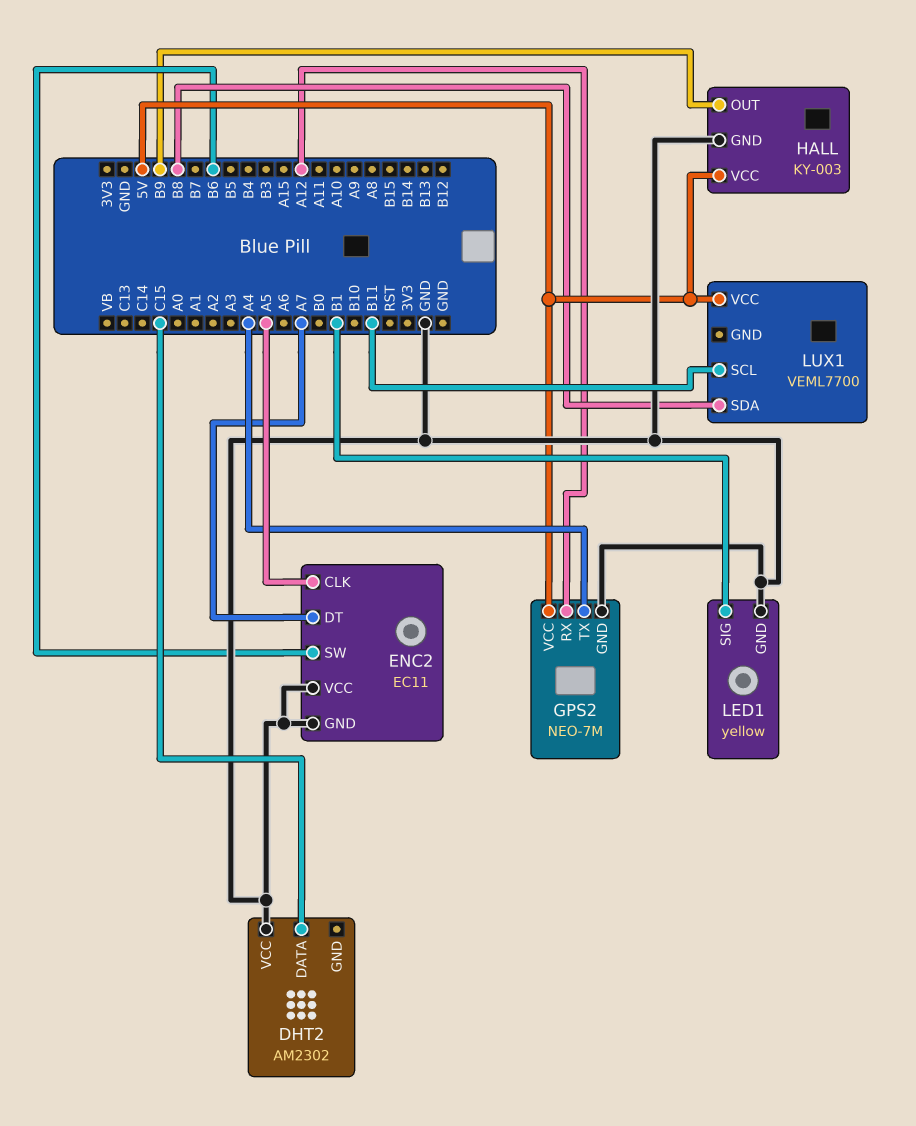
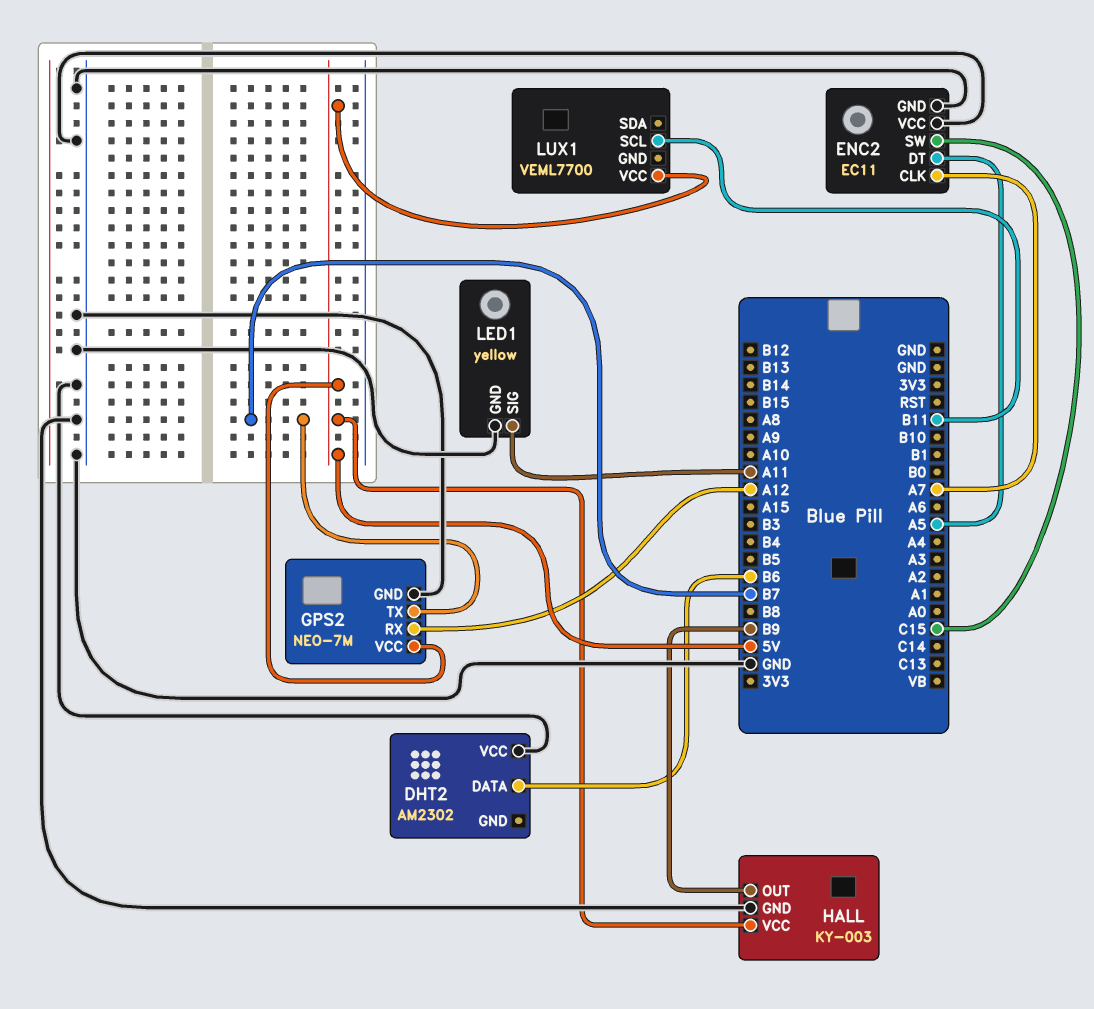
DHT2 pin DATA: C15 -> B6
ENC2 pin CLK: A5 -> A7
ENC2 pin DT: A7 -> A5
ENC2 pin SW: B6 -> C15
GPS2 pin TX: A4 -> B7
LED1 pin SIG: B1 -> A11
LUX1 pin SDA: B8 -> none

